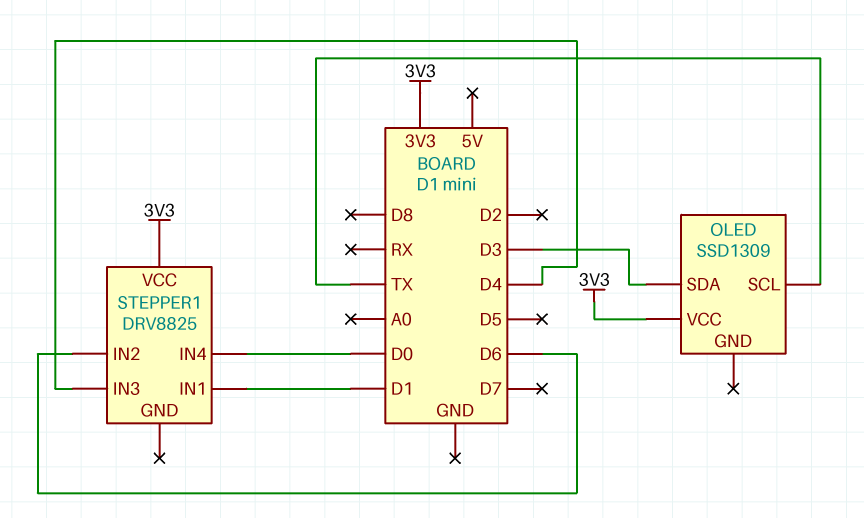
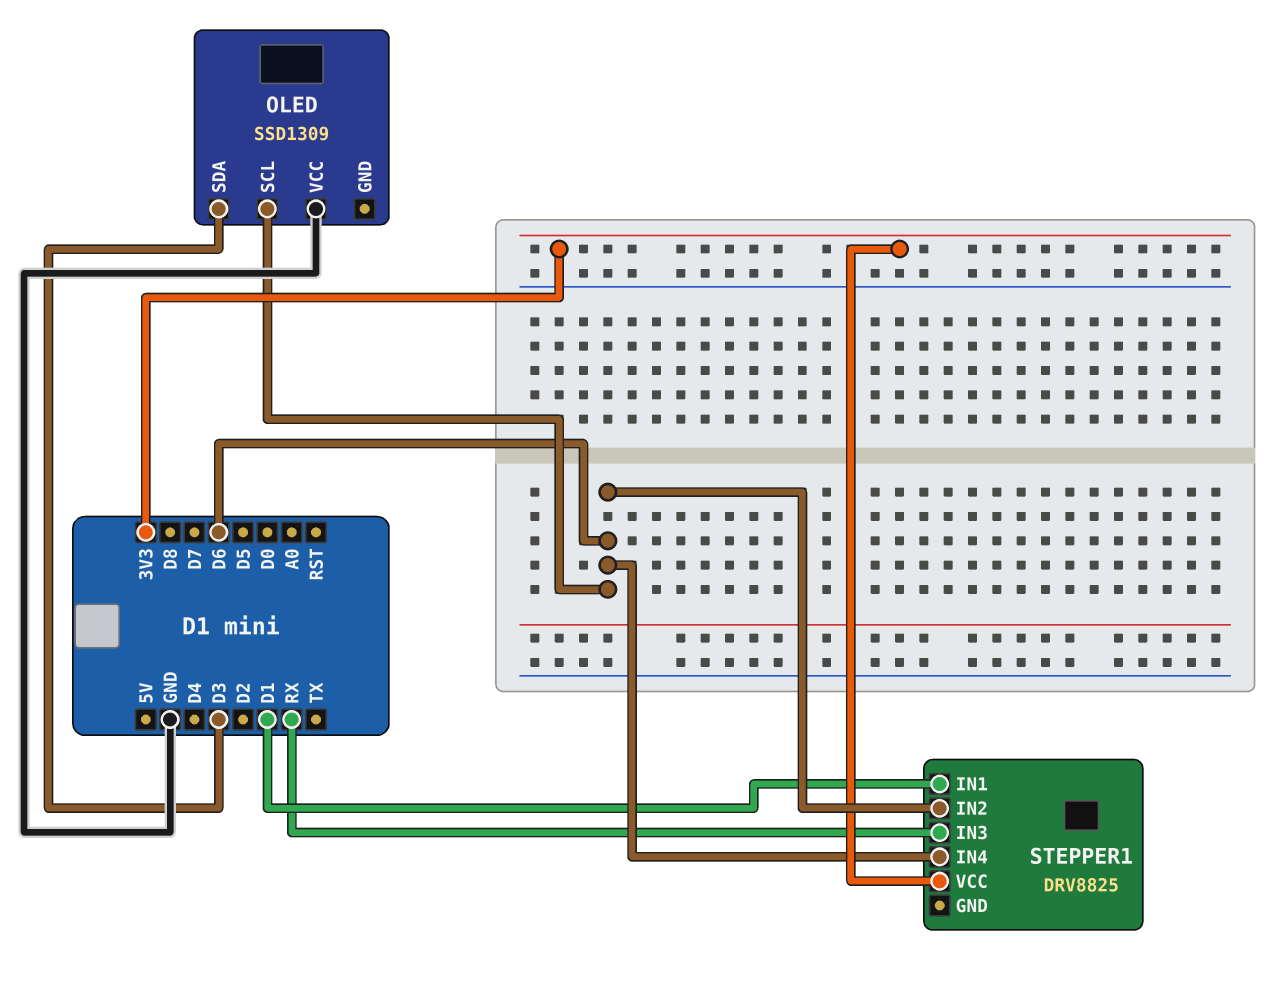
OLED pin SCL: TX -> D6
OLED pin VCC: 3V3 -> GND
STEPPER1 pin IN3: D4 -> RX
STEPPER1 pin IN4: D0 -> D6

